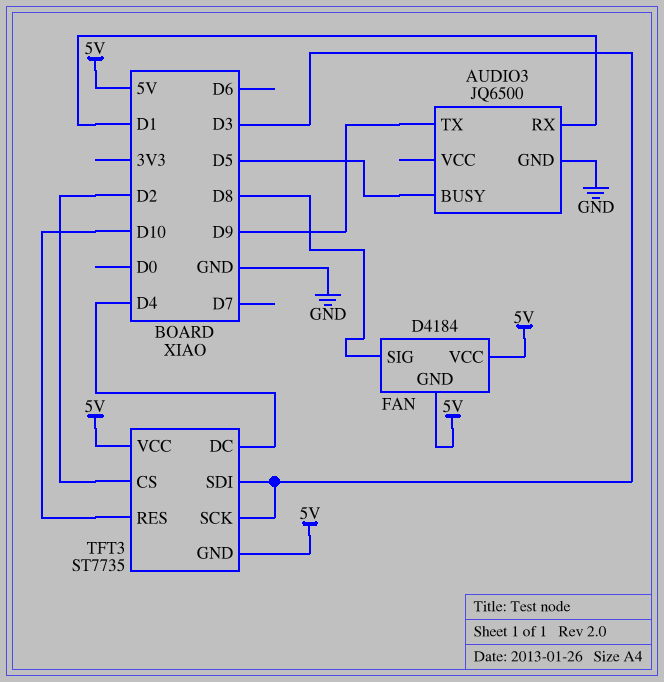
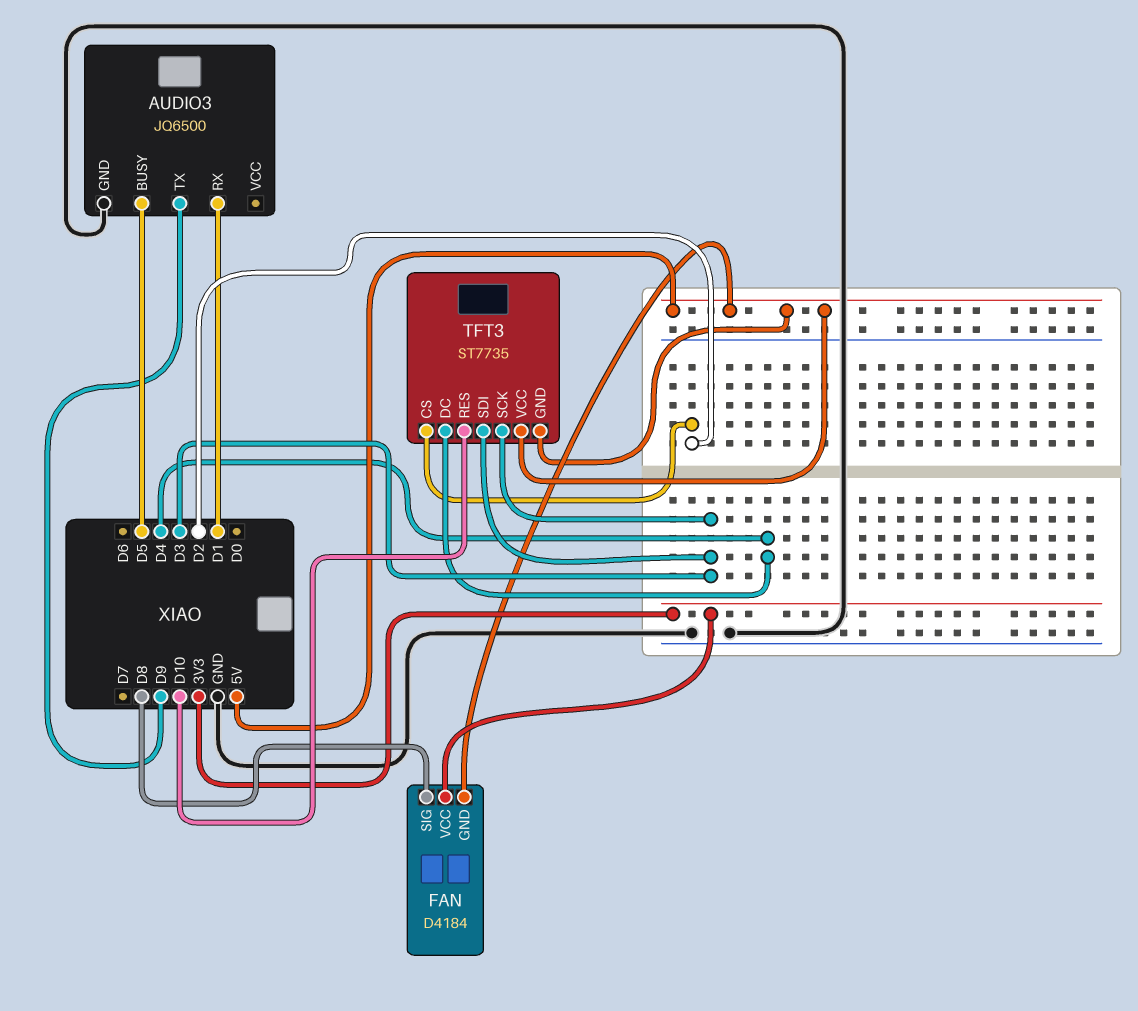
FAN pin VCC: 5V -> 3V3

